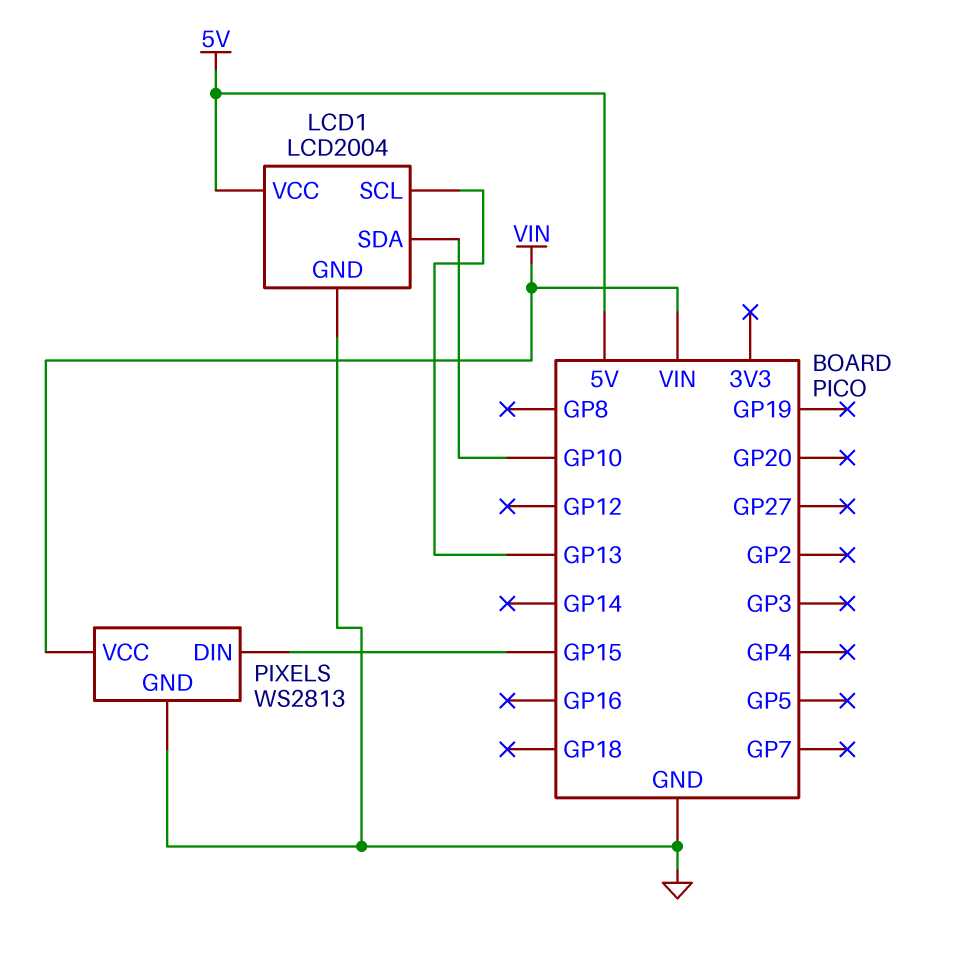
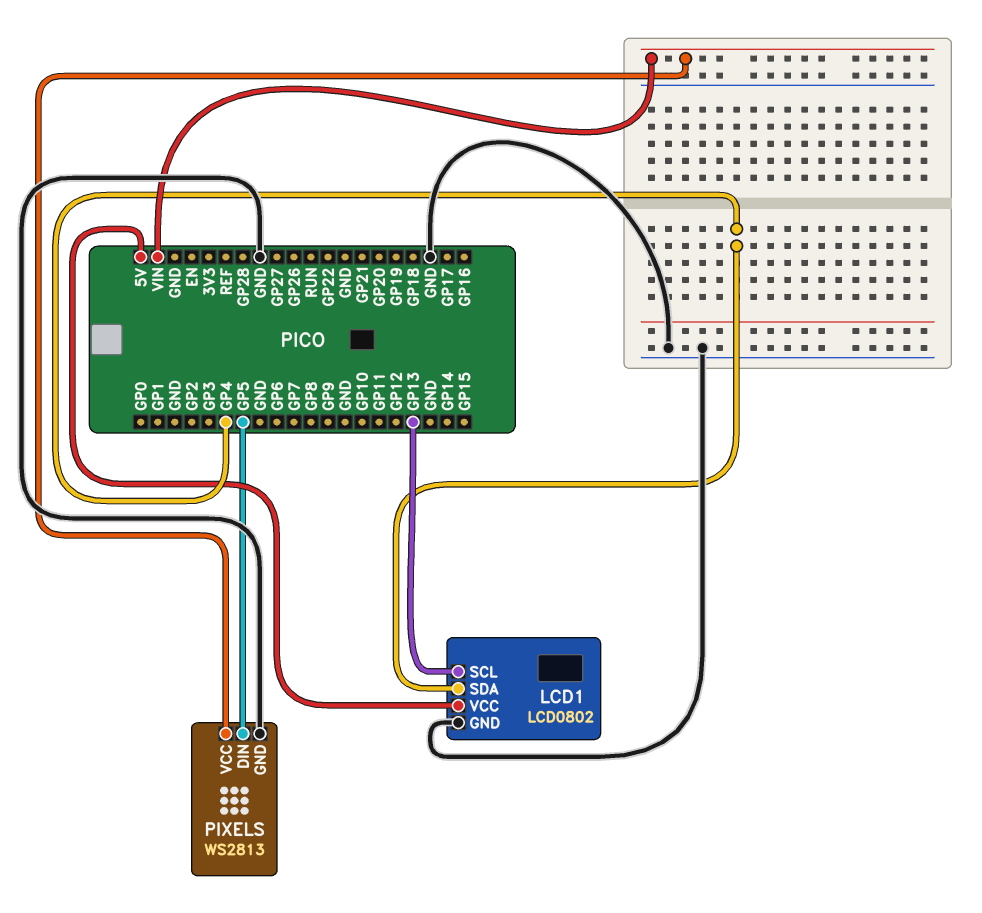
LCD1: LCD2004 -> LCD0802
LCD1 pin SDA: GP10 -> GP4
PIXELS pin DIN: GP15 -> GP5

